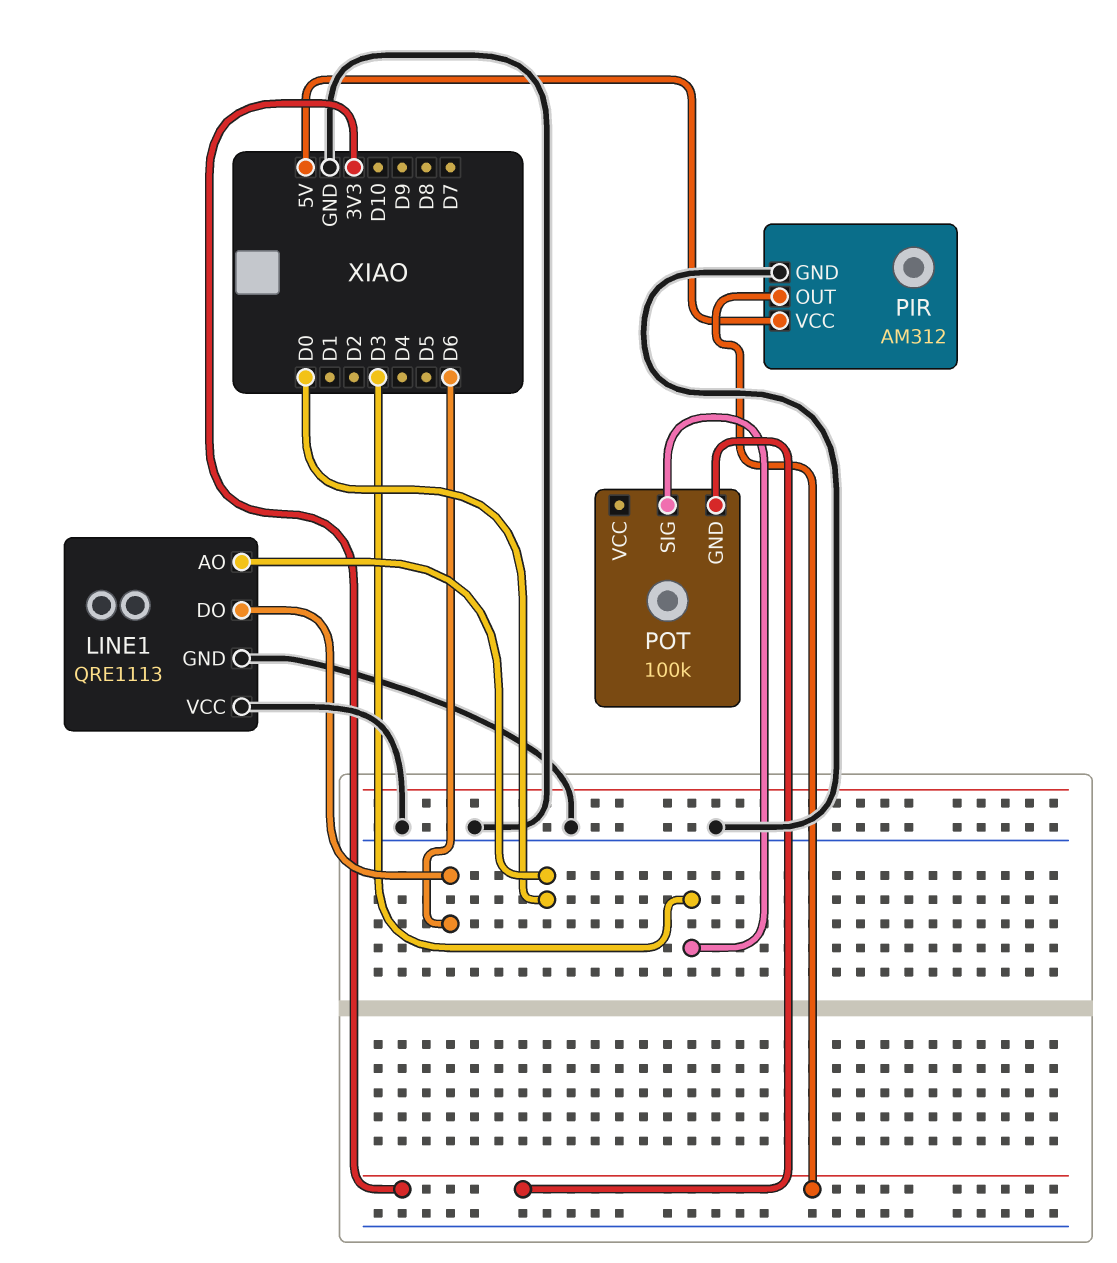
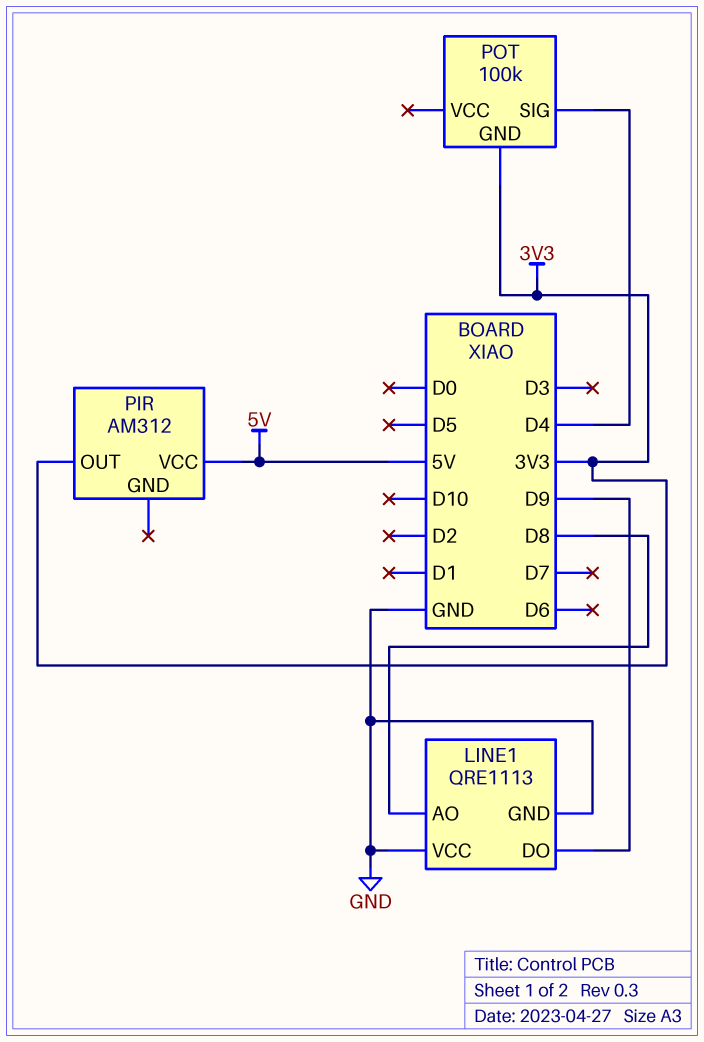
LINE1 pin AO: D0 -> D8
LINE1 pin DO: D6 -> D9
PIR pin GND: GND -> none
POT pin SIG: D3 -> D4

